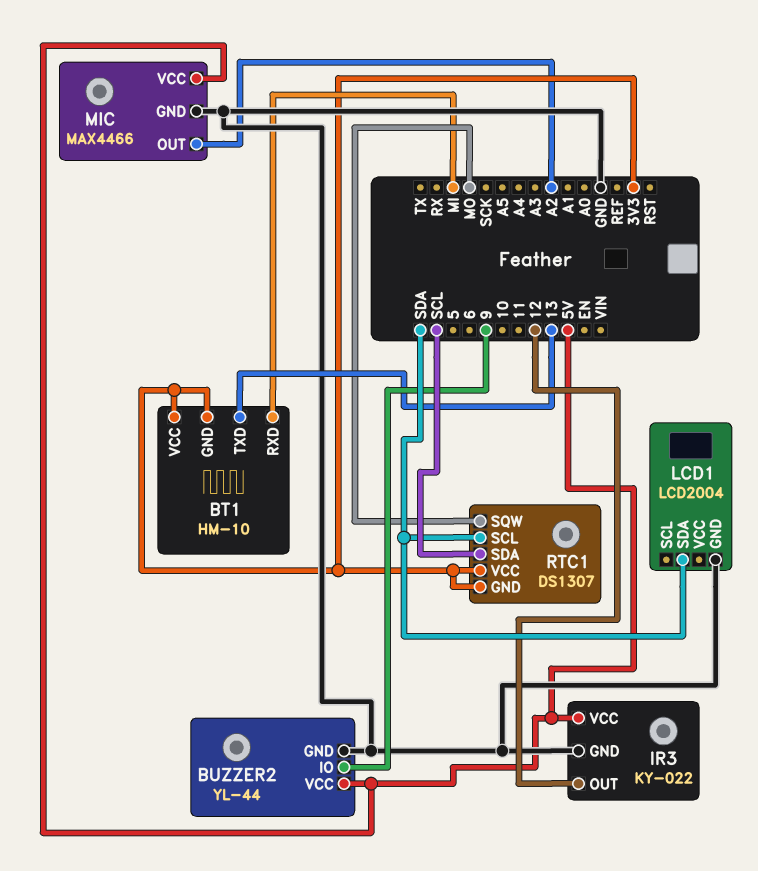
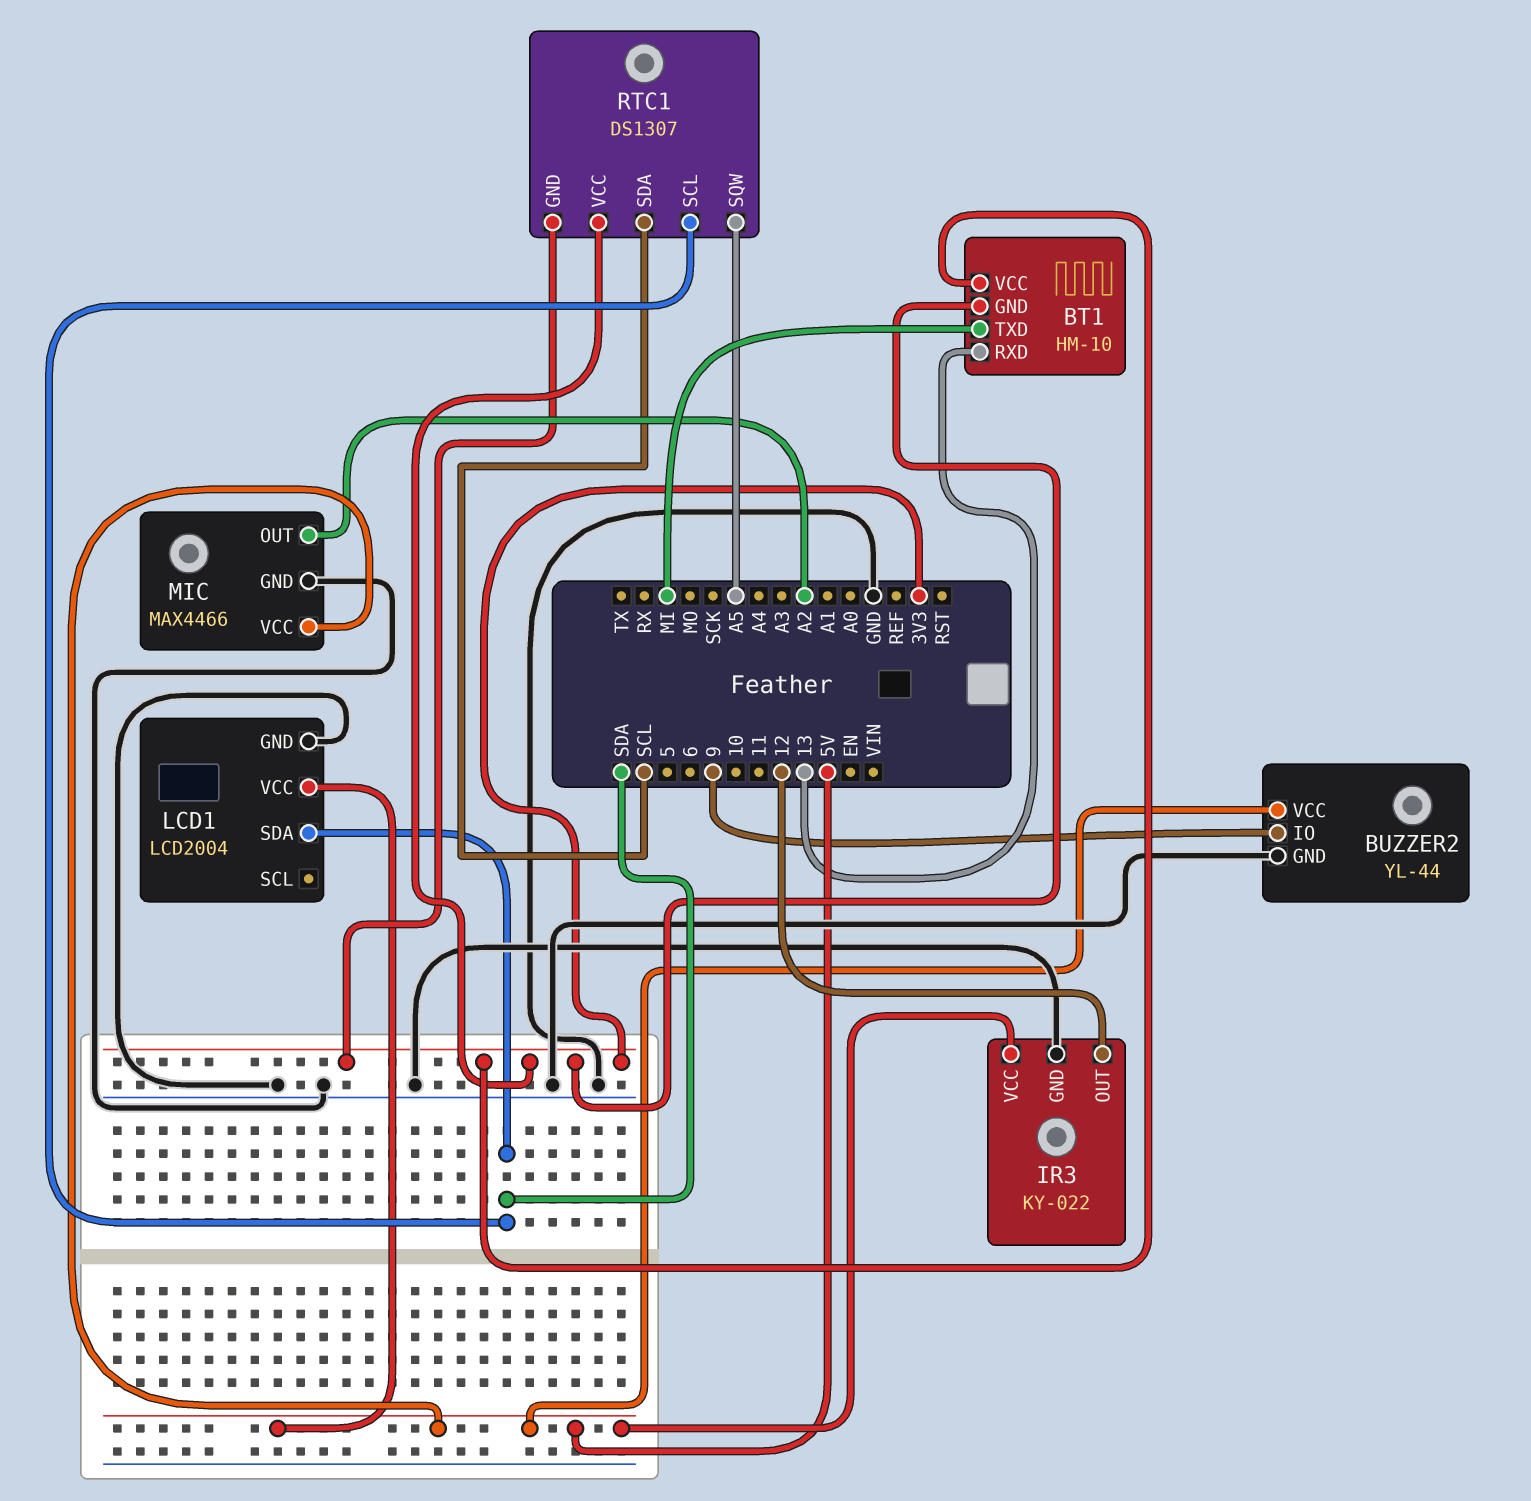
BT1 pin RXD: MI -> 13
BT1 pin TXD: 13 -> MI
LCD1 pin VCC: none -> 5V
RTC1 pin SQW: MO -> A5

